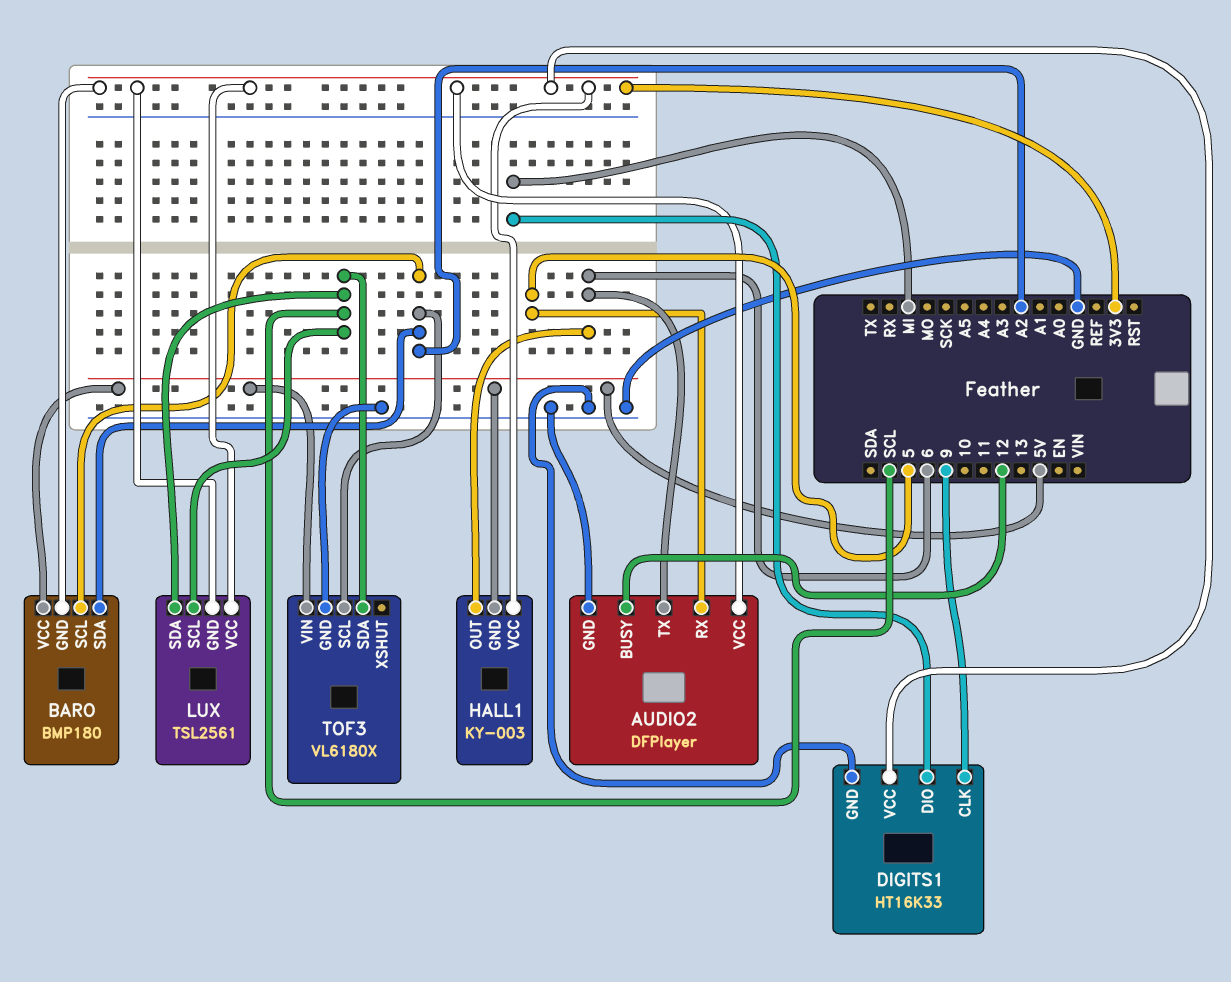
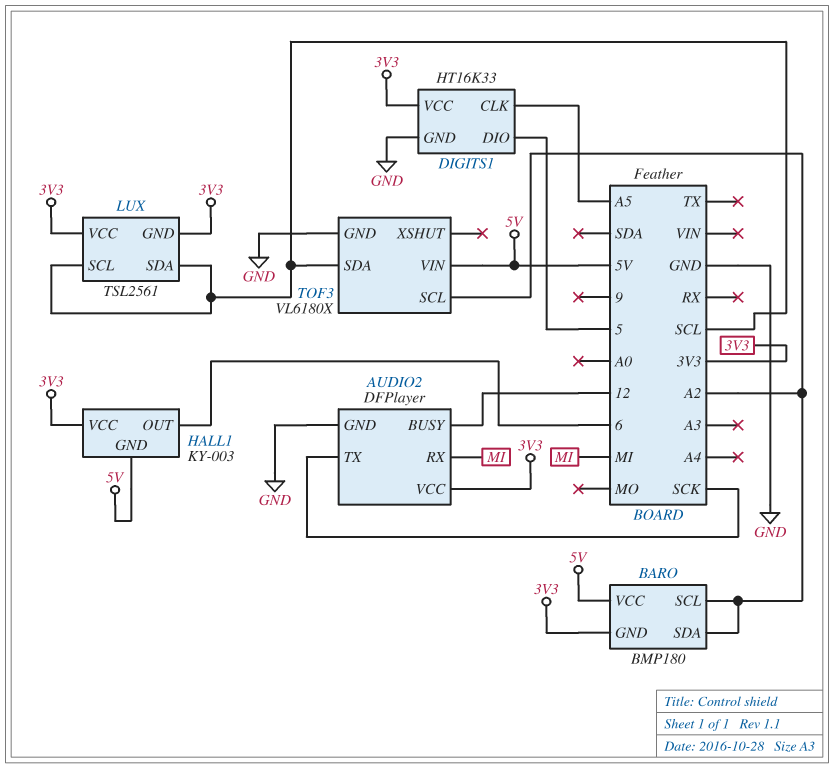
AUDIO2 pin RX: 5 -> MI
AUDIO2 pin TX: 6 -> SCK
DIGITS1 pin CLK: 9 -> A5
DIGITS1 pin DIO: MI -> 5

